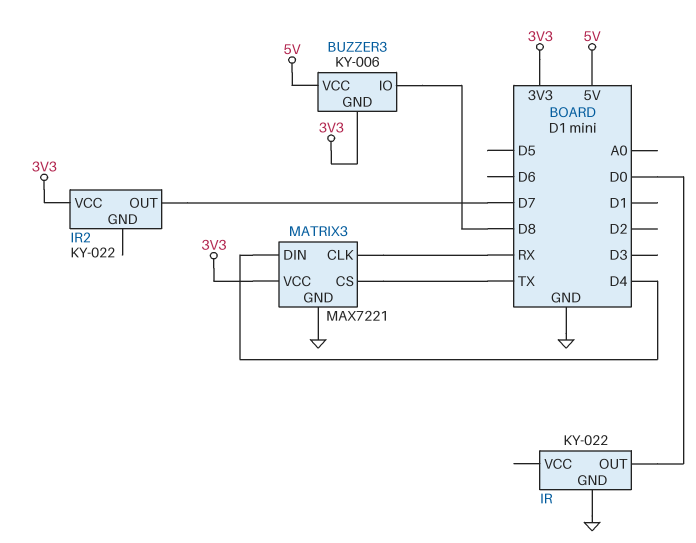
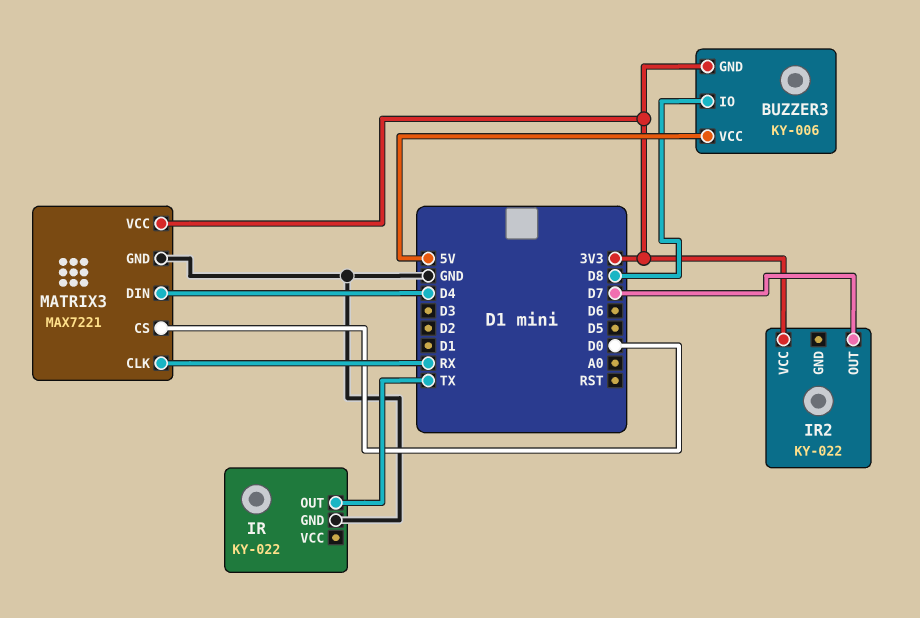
IR pin OUT: D0 -> TX
MATRIX3 pin CS: TX -> D0

